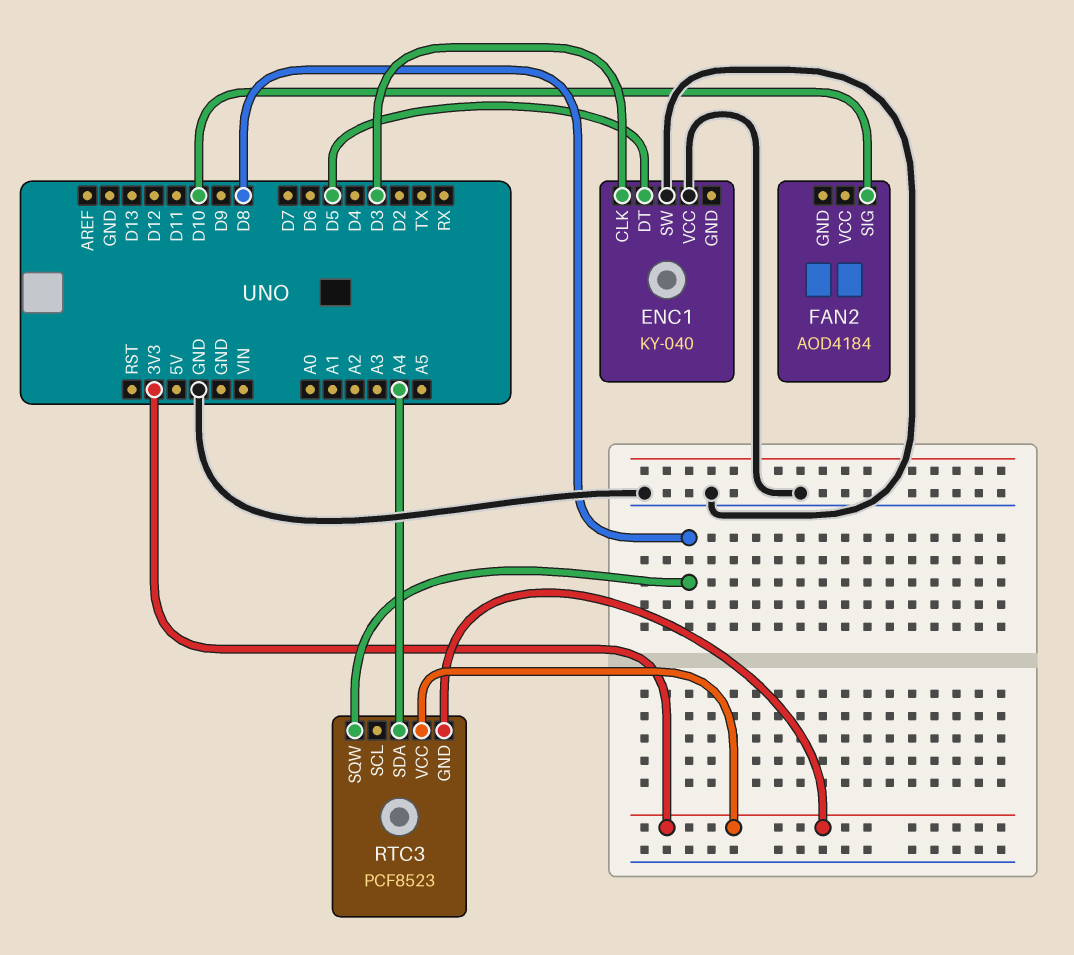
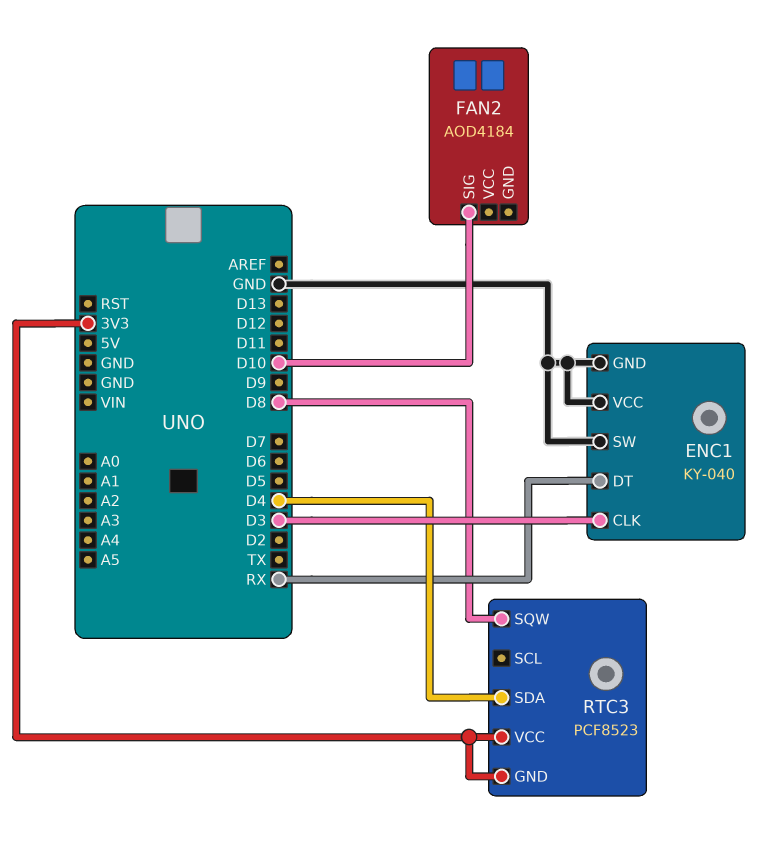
ENC1 pin DT: D5 -> RX
ENC1 pin GND: none -> GND
RTC3 pin SDA: A4 -> D4

